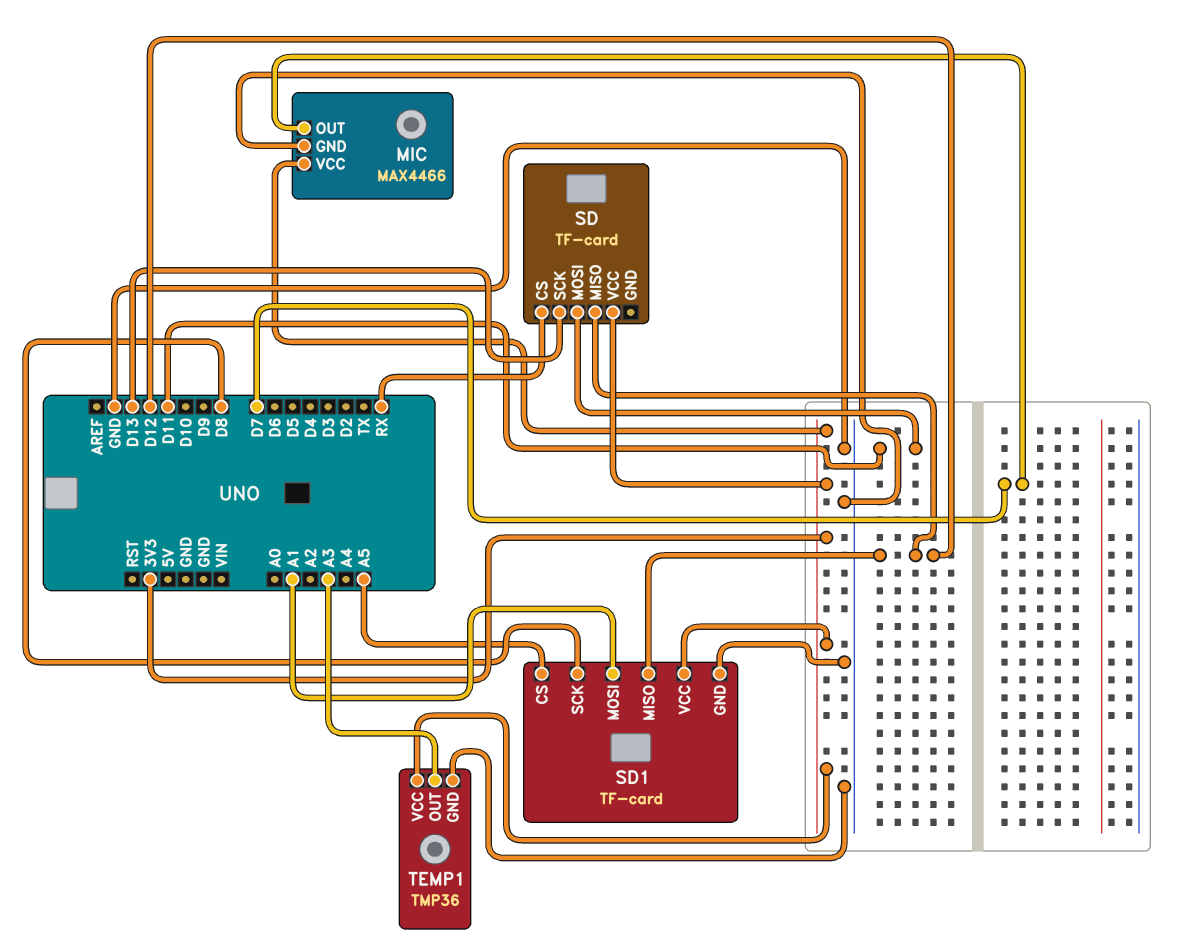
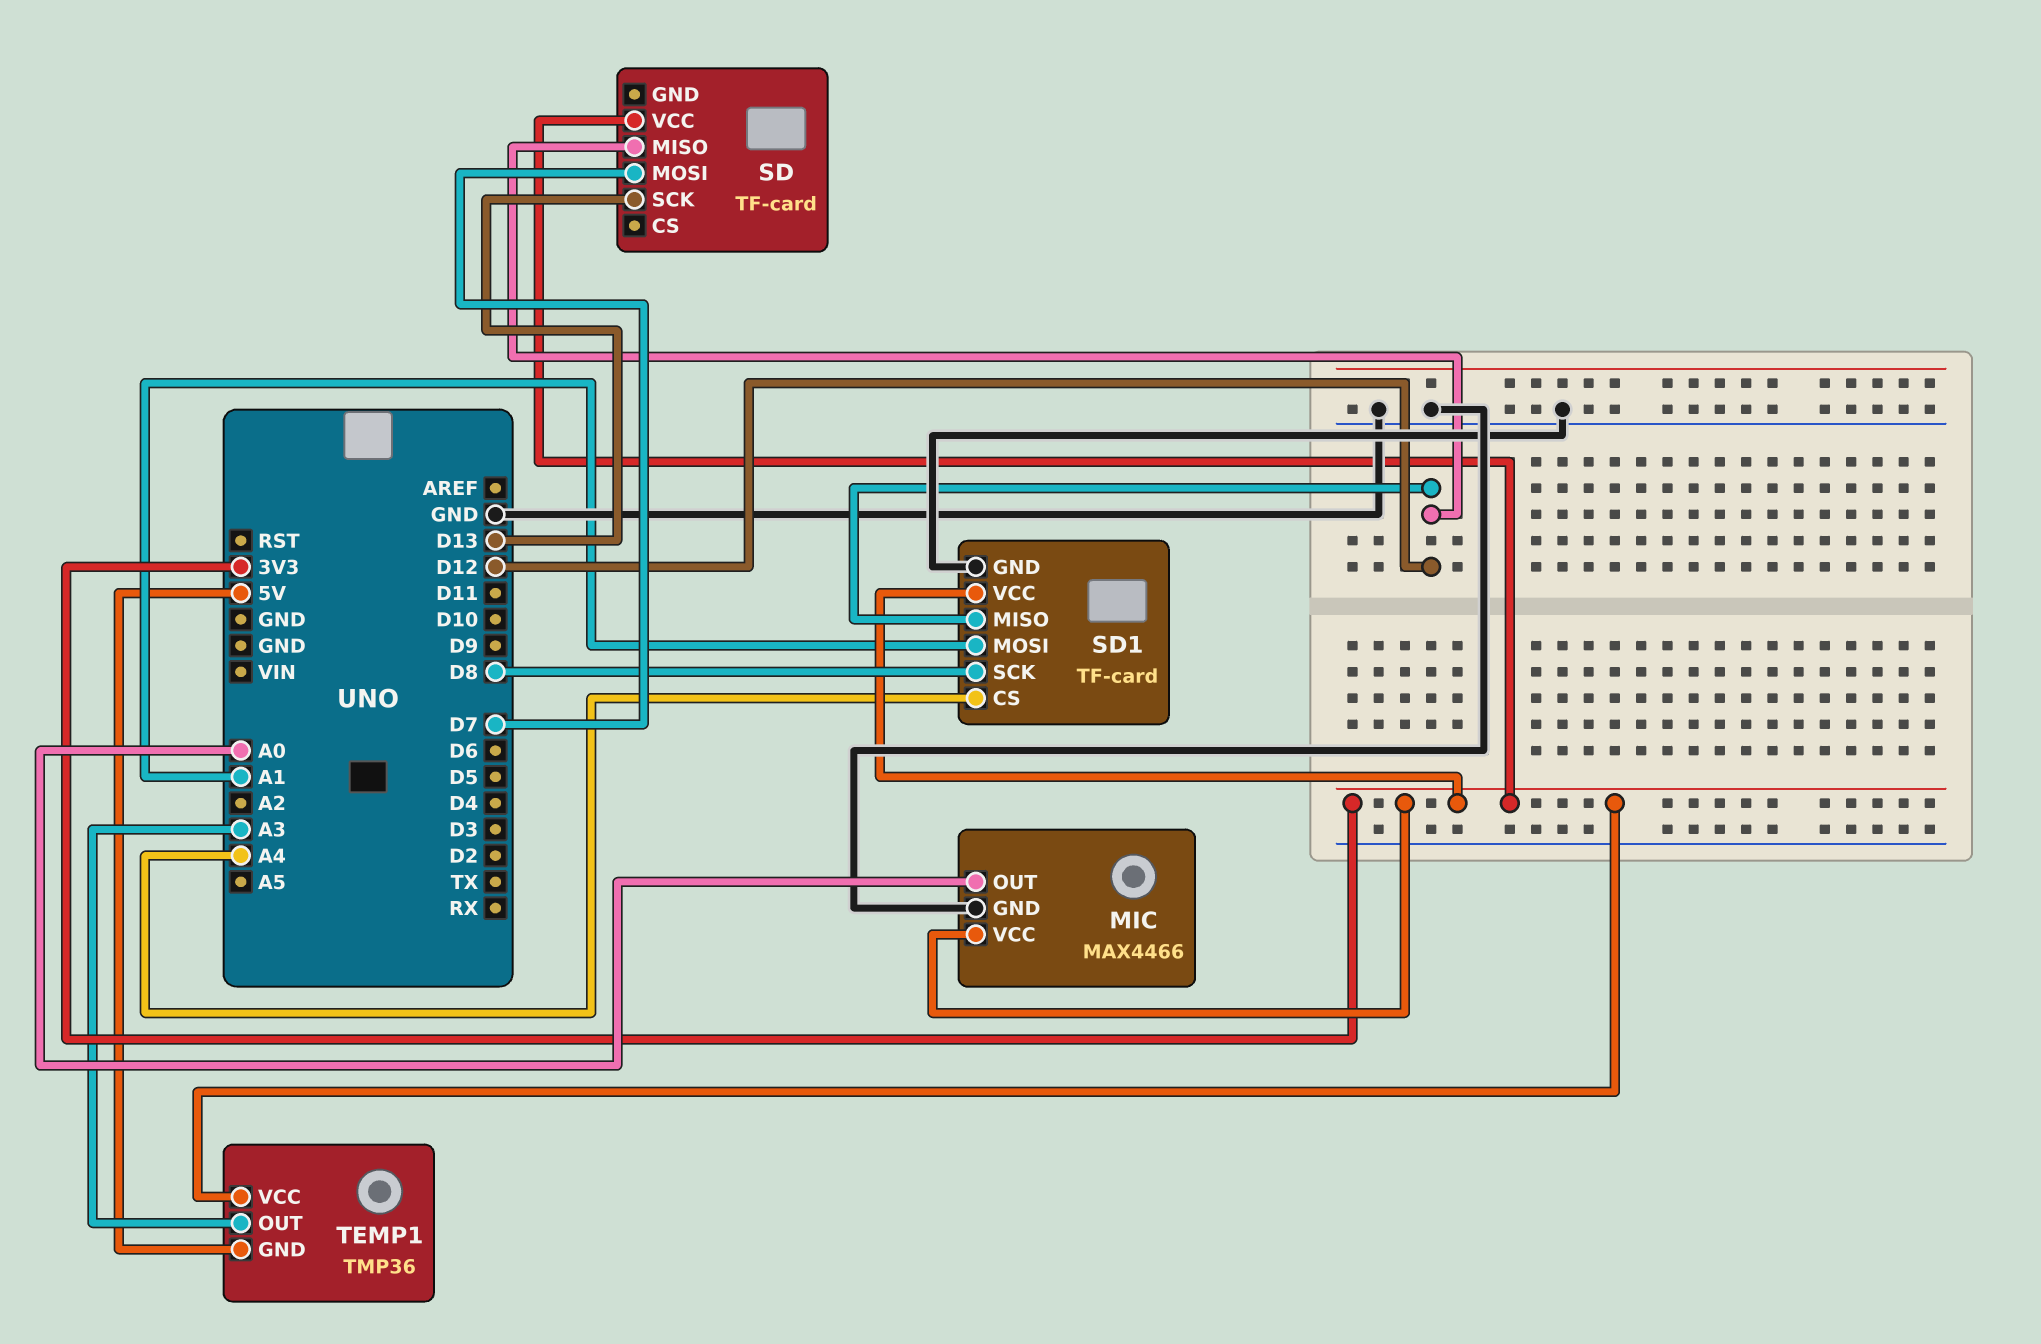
MIC pin OUT: D7 -> A0
SD pin CS: RX -> none
SD pin MOSI: D11 -> D7
SD1 pin CS: A5 -> A4
TEMP1 pin GND: GND -> 5V

